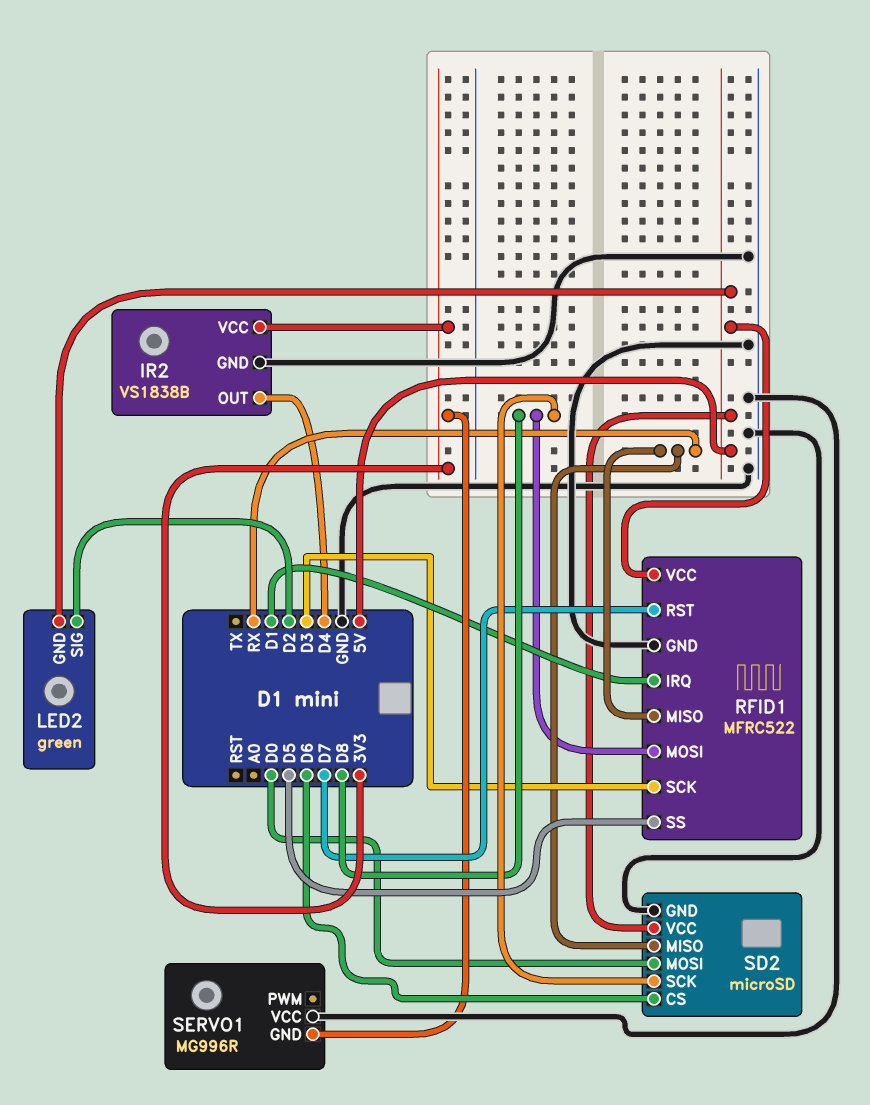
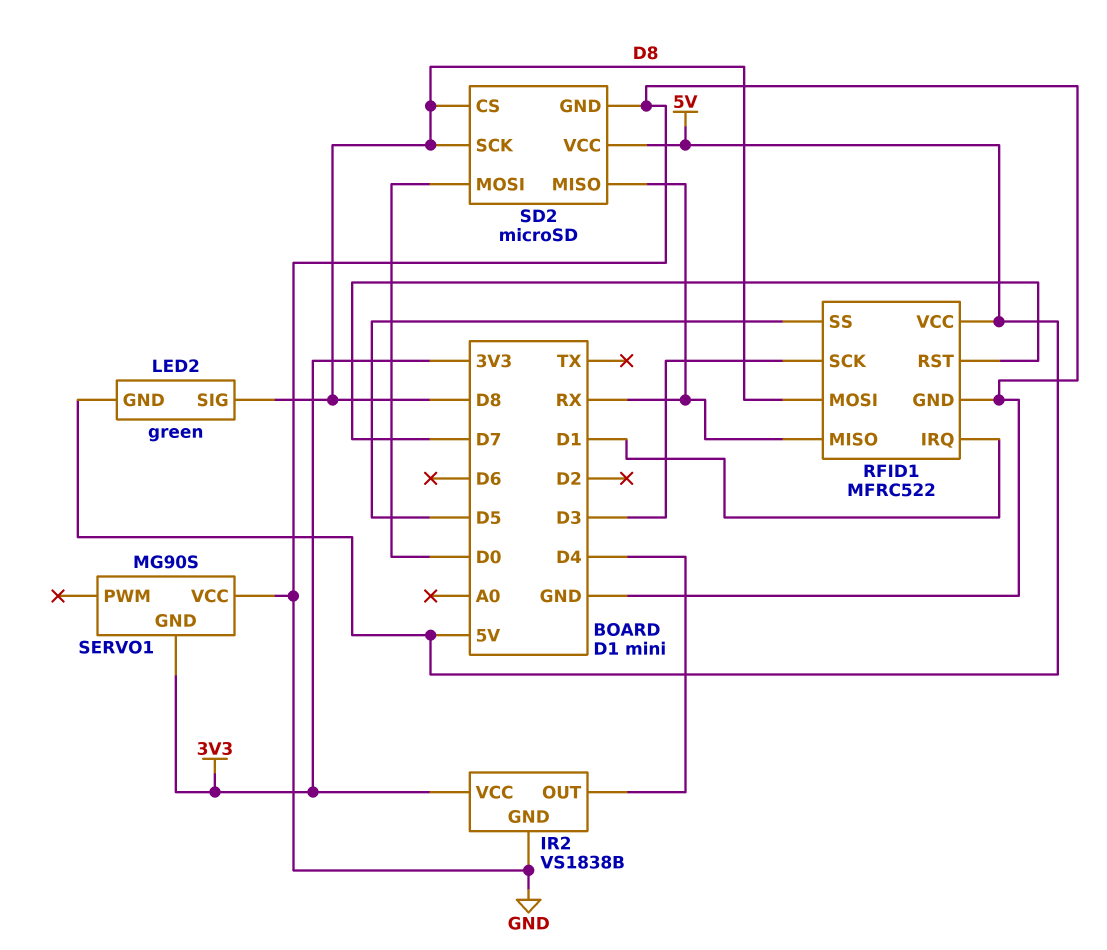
LED2 pin SIG: D2 -> D8
SD2 pin CS: D6 -> D8
SERVO1: MG996R -> MG90S

